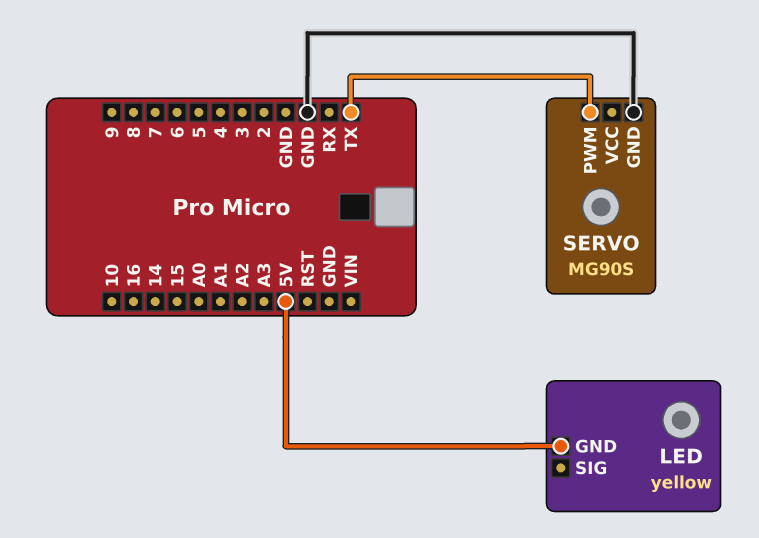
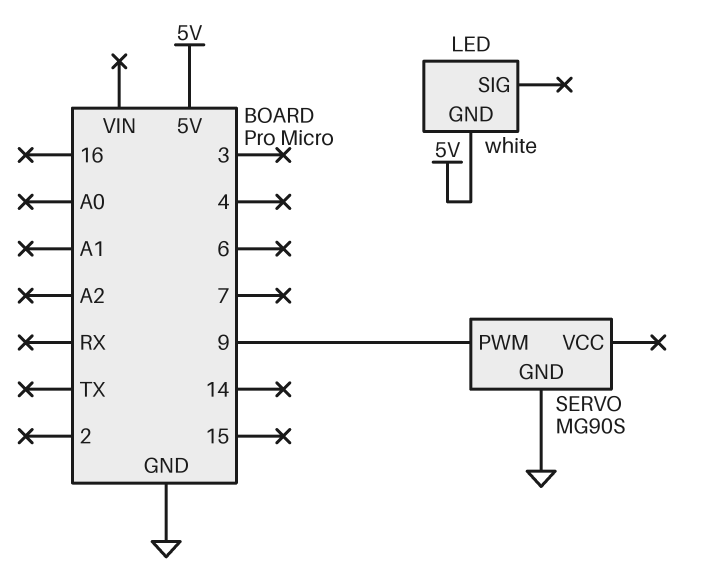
LED: yellow -> white
SERVO pin PWM: TX -> 9

